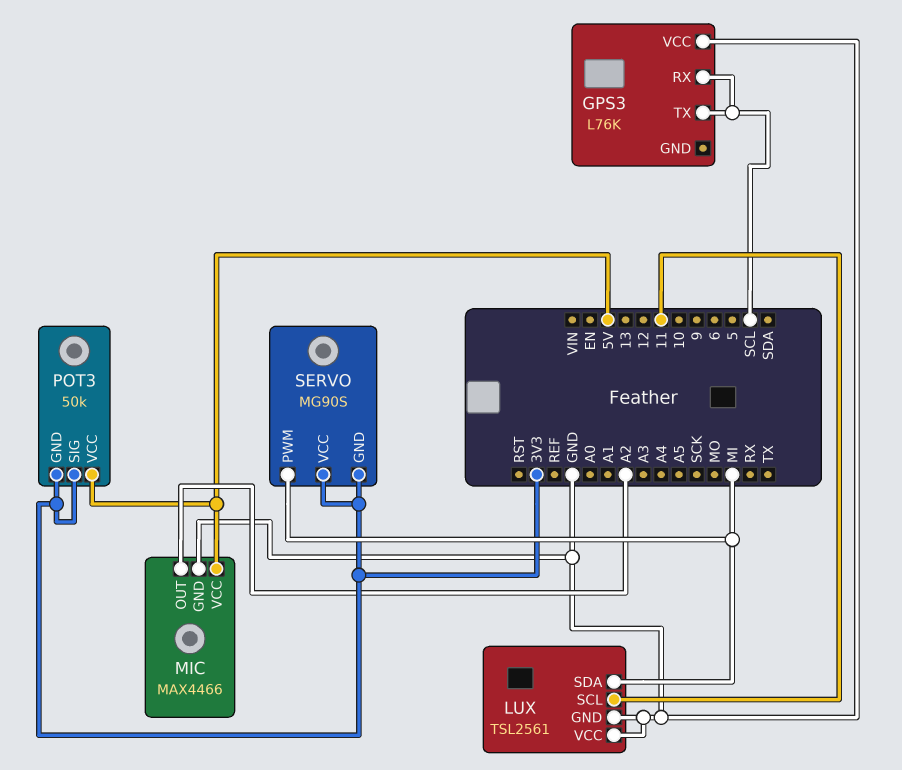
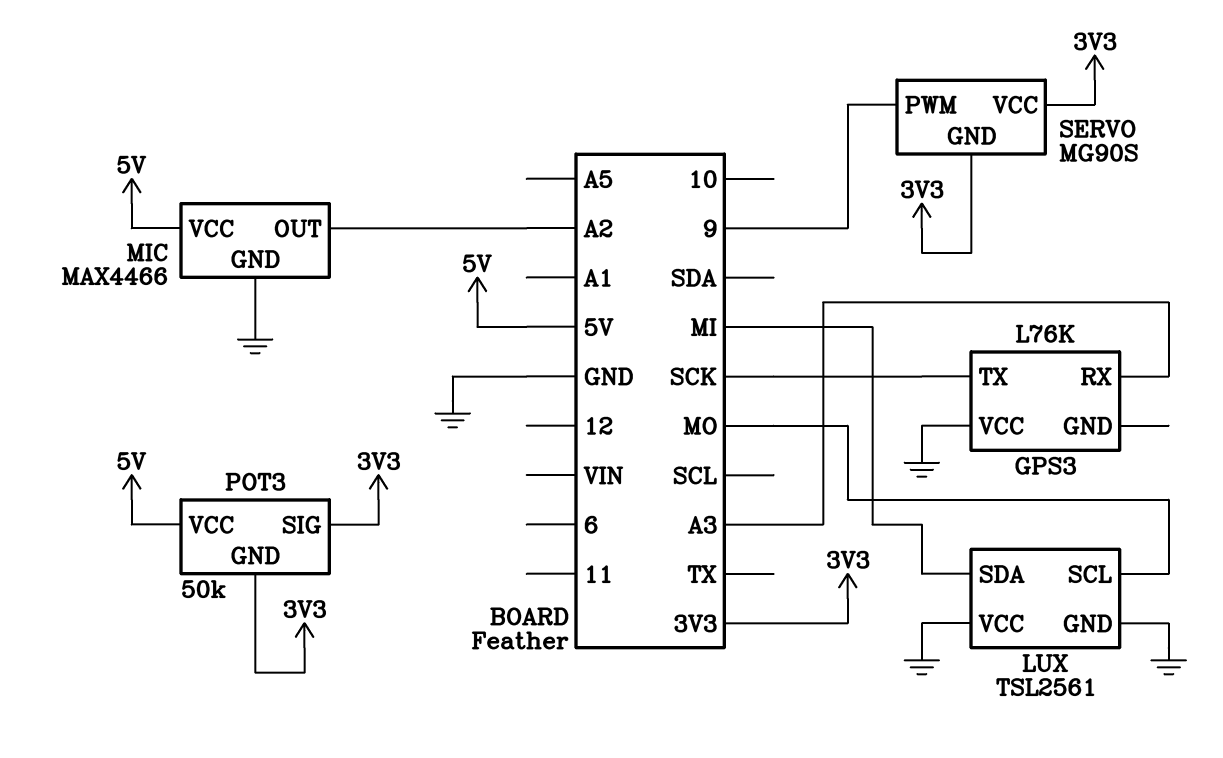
GPS3 pin RX: SCL -> A3
GPS3 pin TX: SCL -> SCK
LUX pin SCL: 11 -> MO
SERVO pin PWM: MI -> 9

